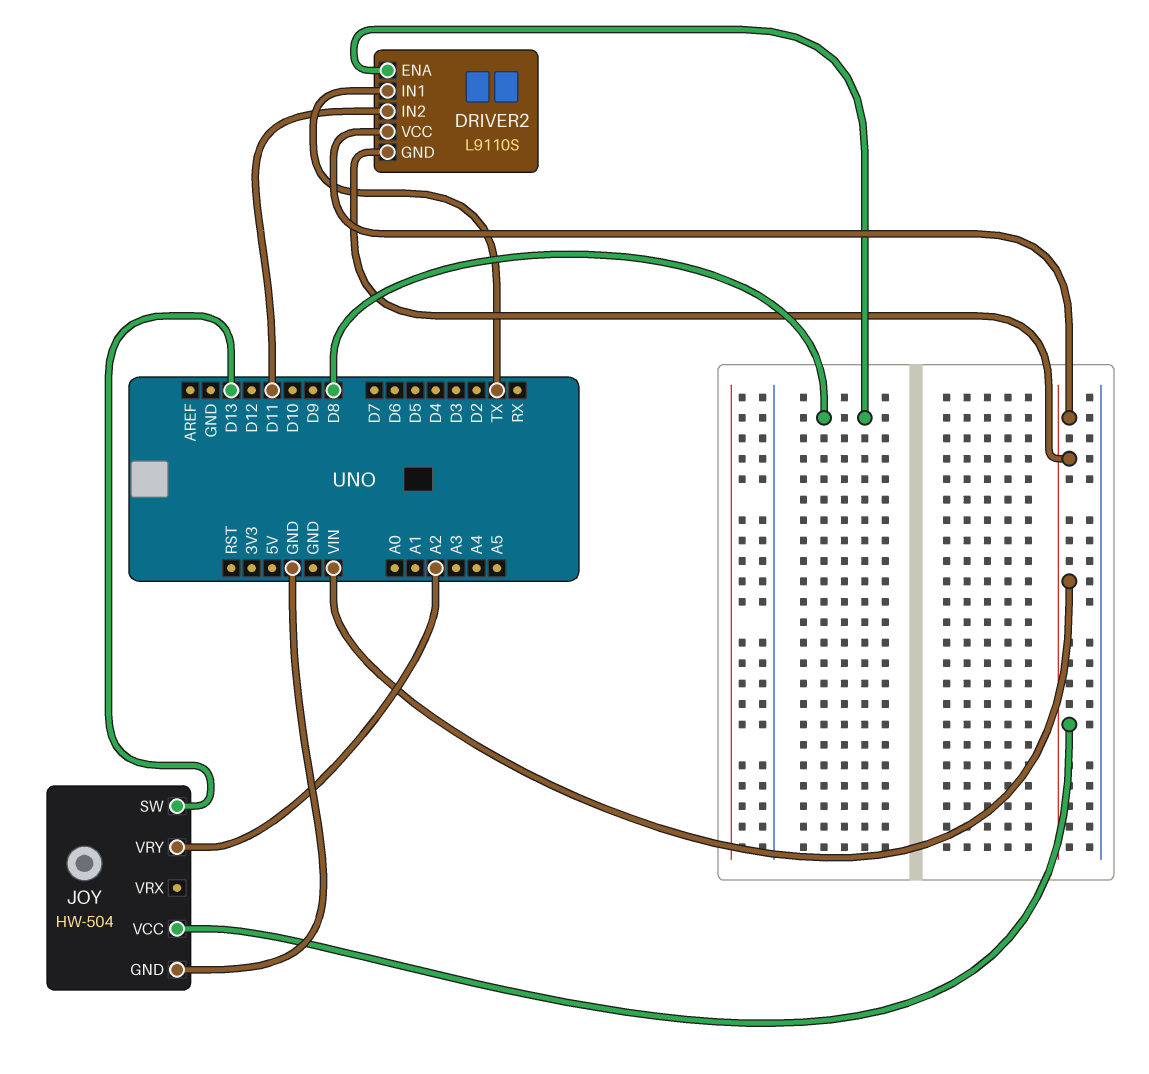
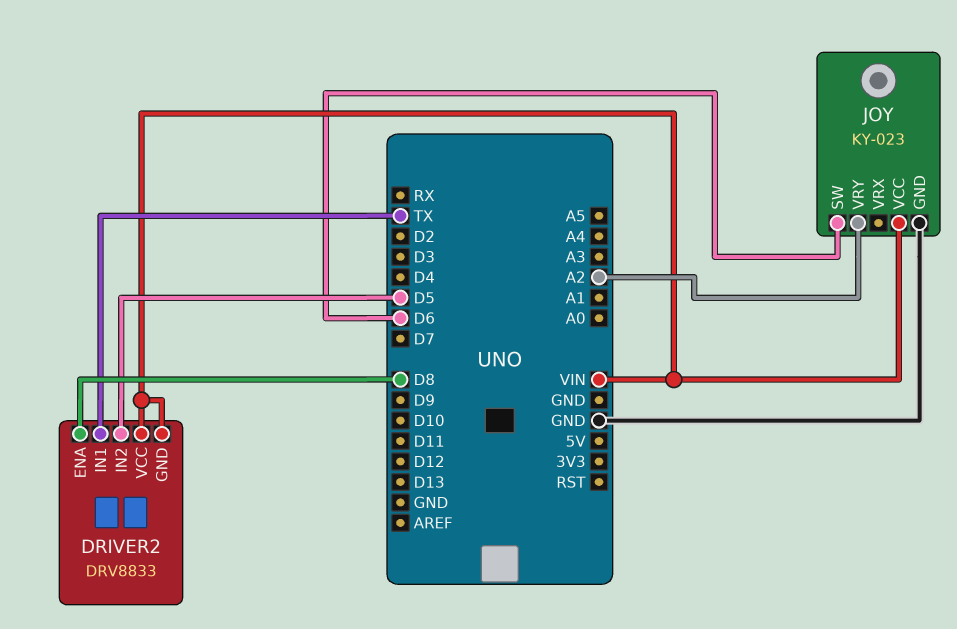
DRIVER2: L9110S -> DRV8833
DRIVER2 pin IN2: D11 -> D5
JOY: HW-504 -> KY-023
JOY pin SW: D13 -> D6

